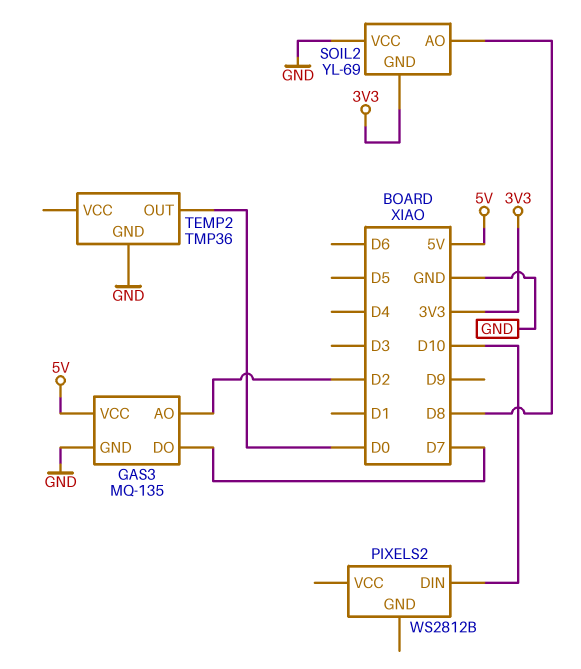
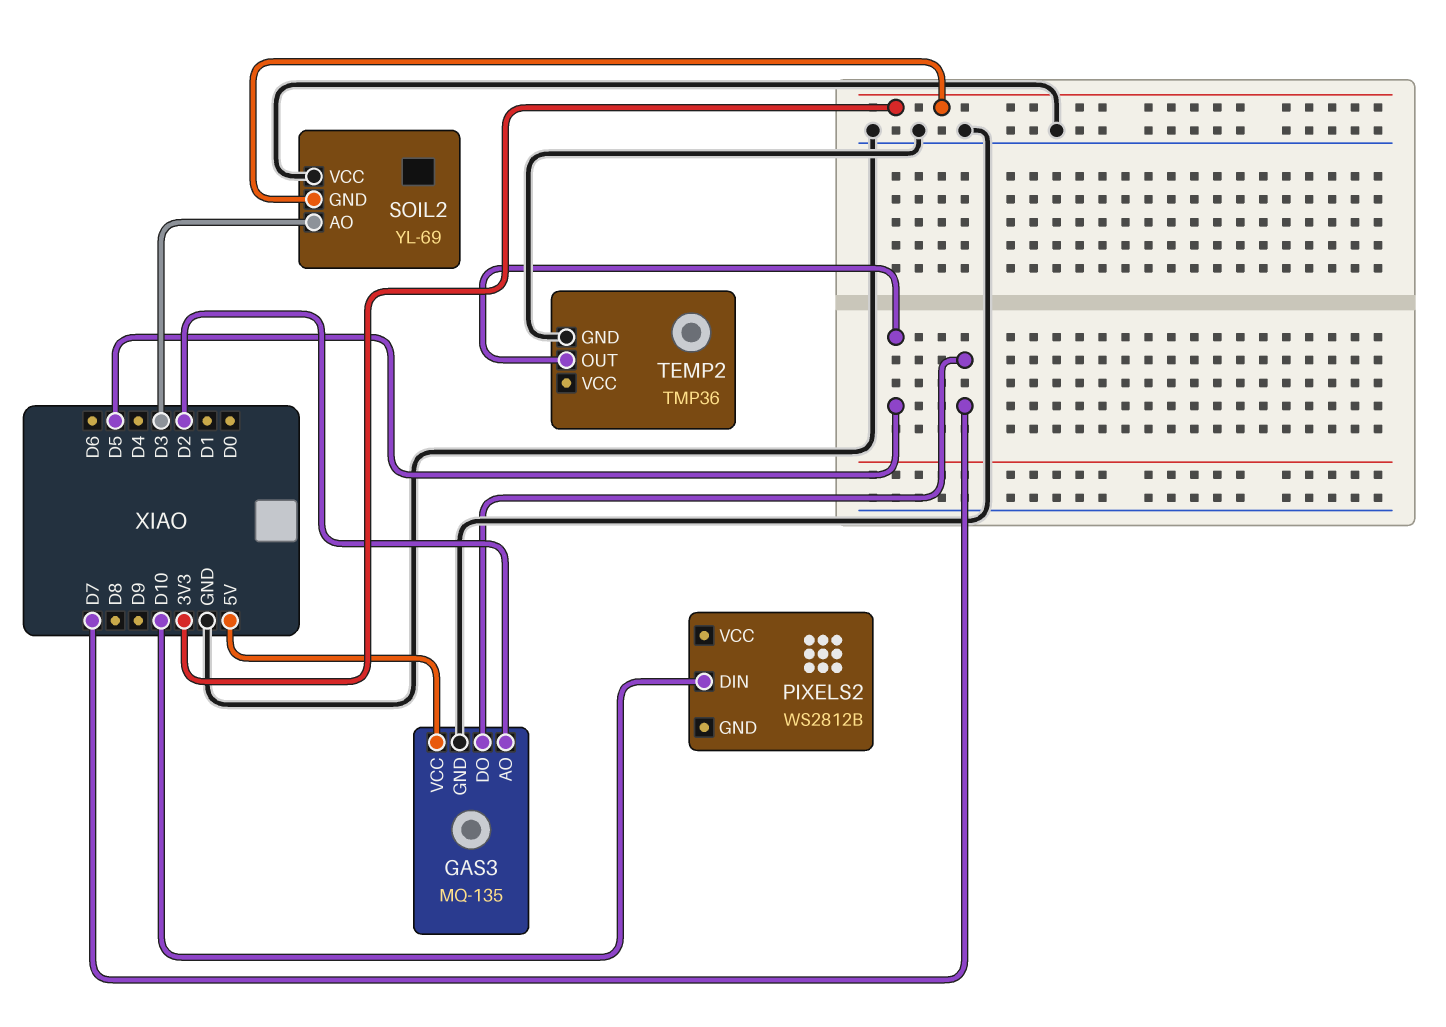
SOIL2 pin AO: D8 -> D3
TEMP2 pin OUT: D0 -> D5

